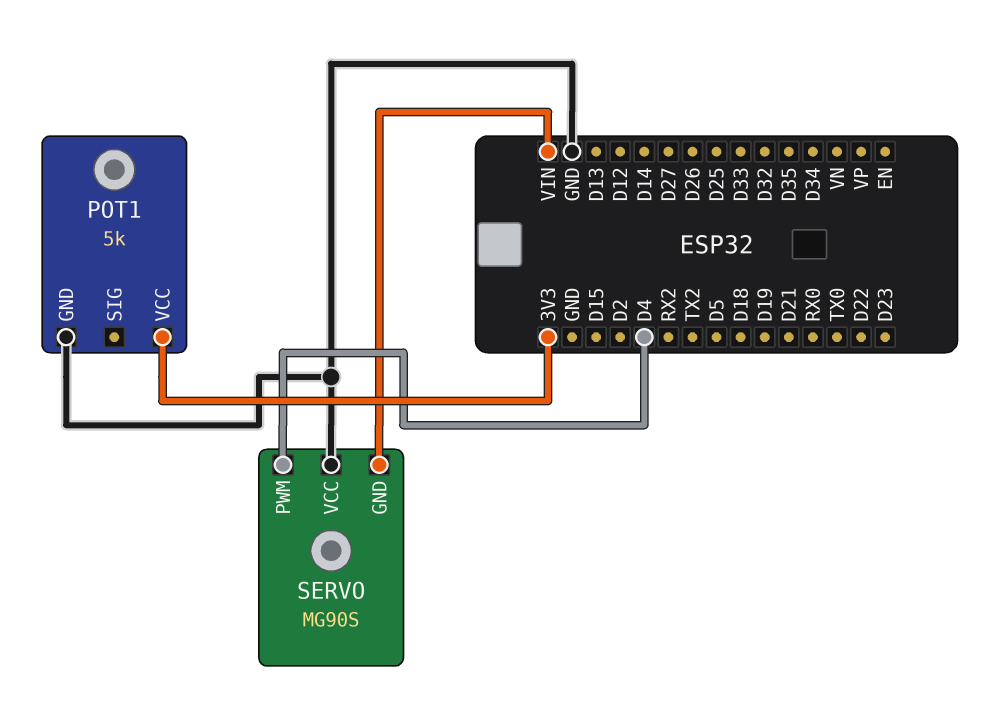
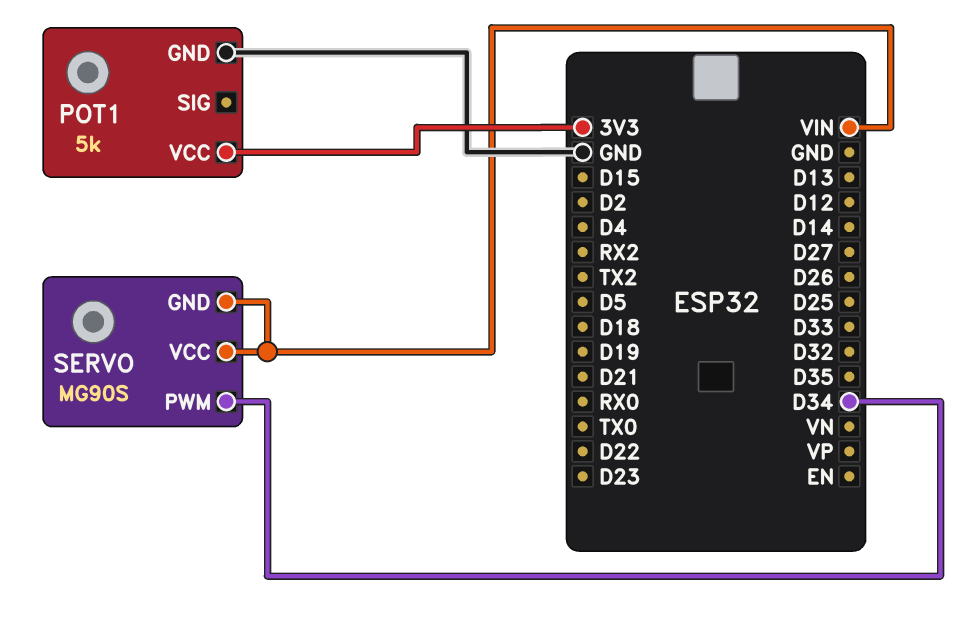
SERVO pin PWM: D4 -> D34
SERVO pin VCC: GND -> VIN

